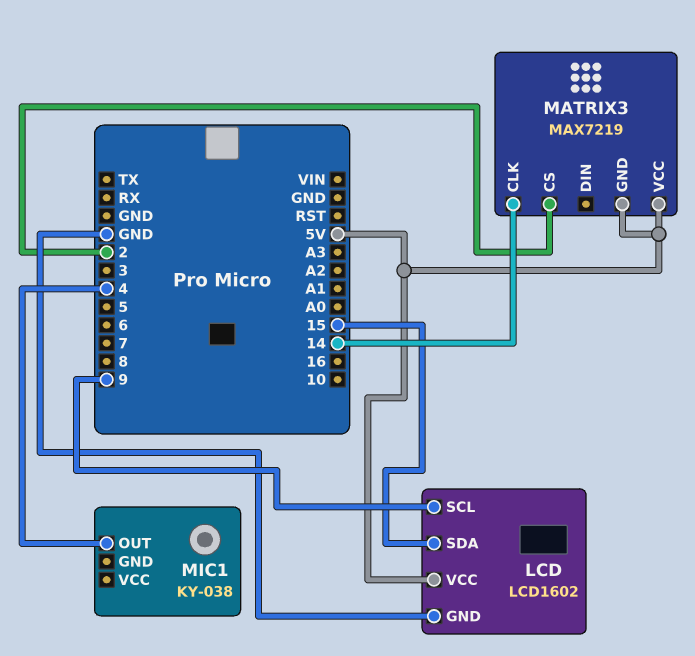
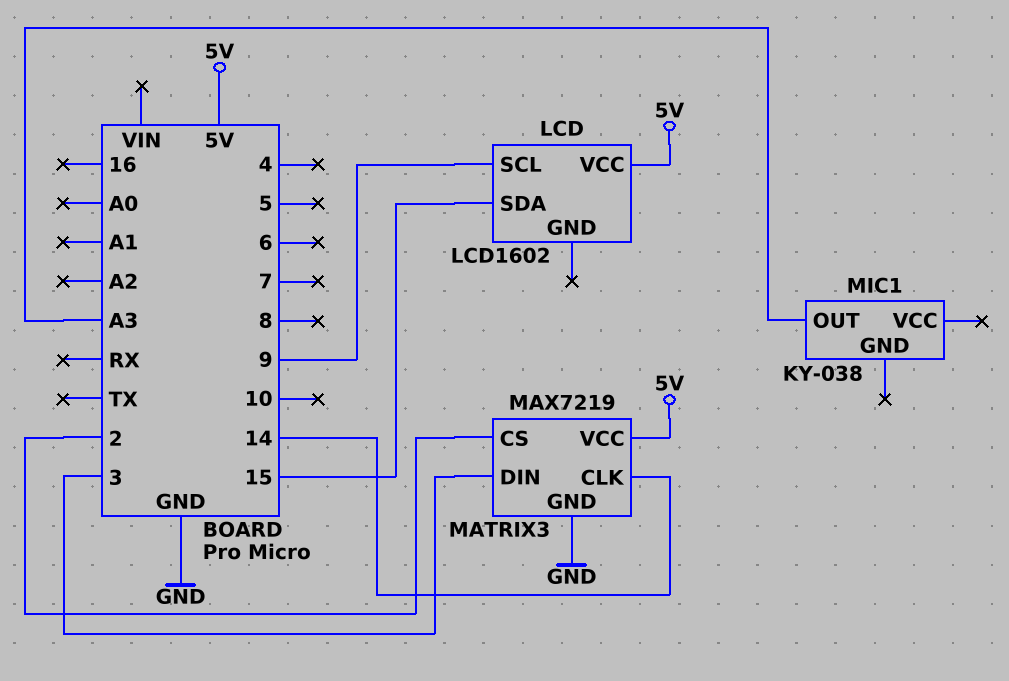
LCD pin GND: GND -> none
MATRIX3 pin DIN: none -> 3
MATRIX3 pin GND: 5V -> GND
MIC1 pin OUT: 4 -> A3

